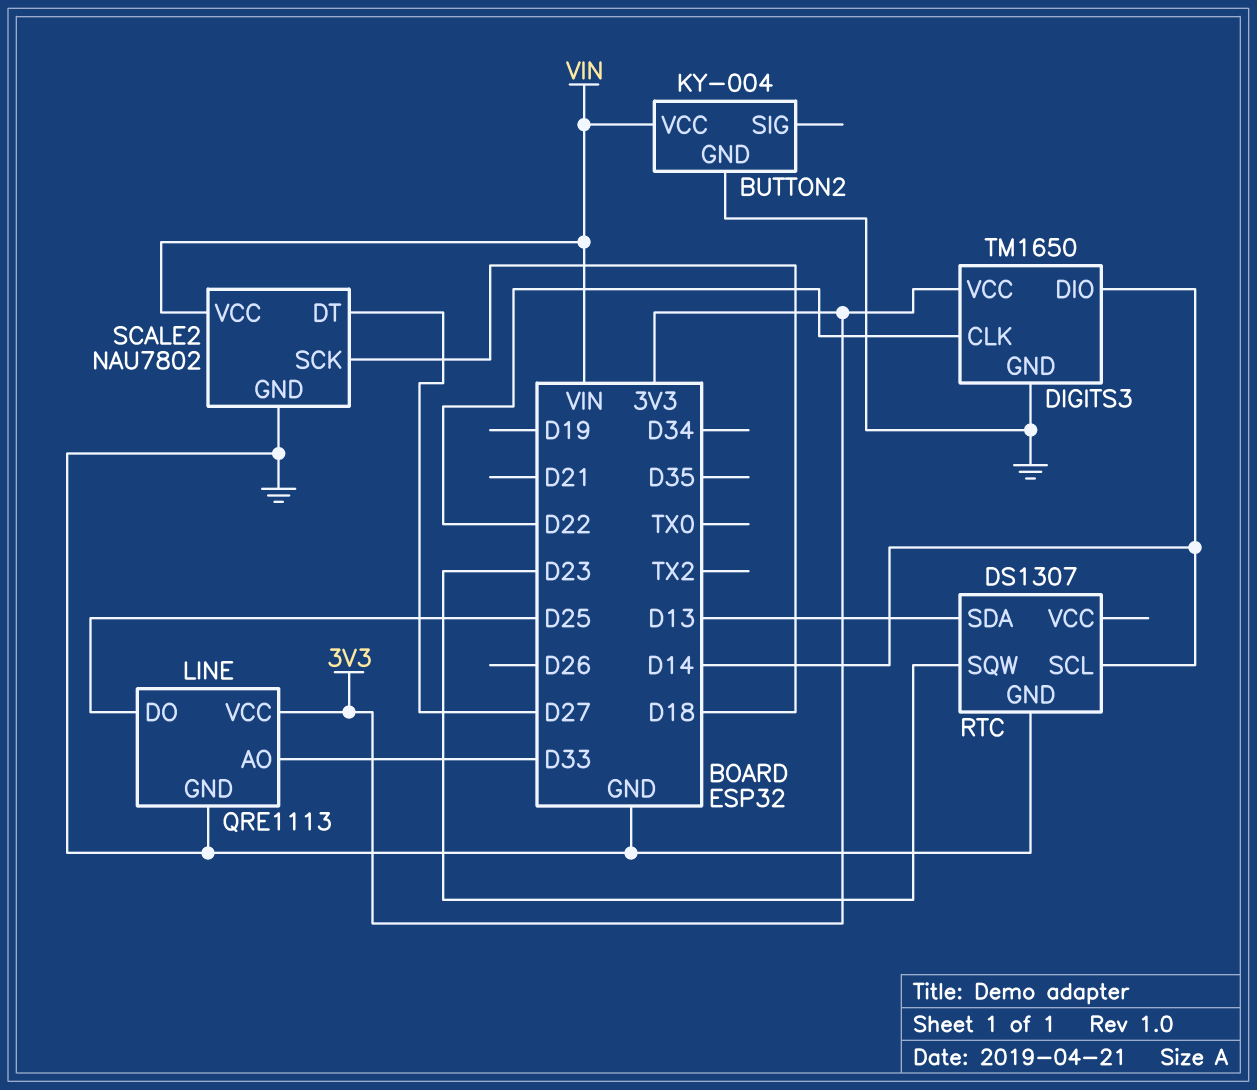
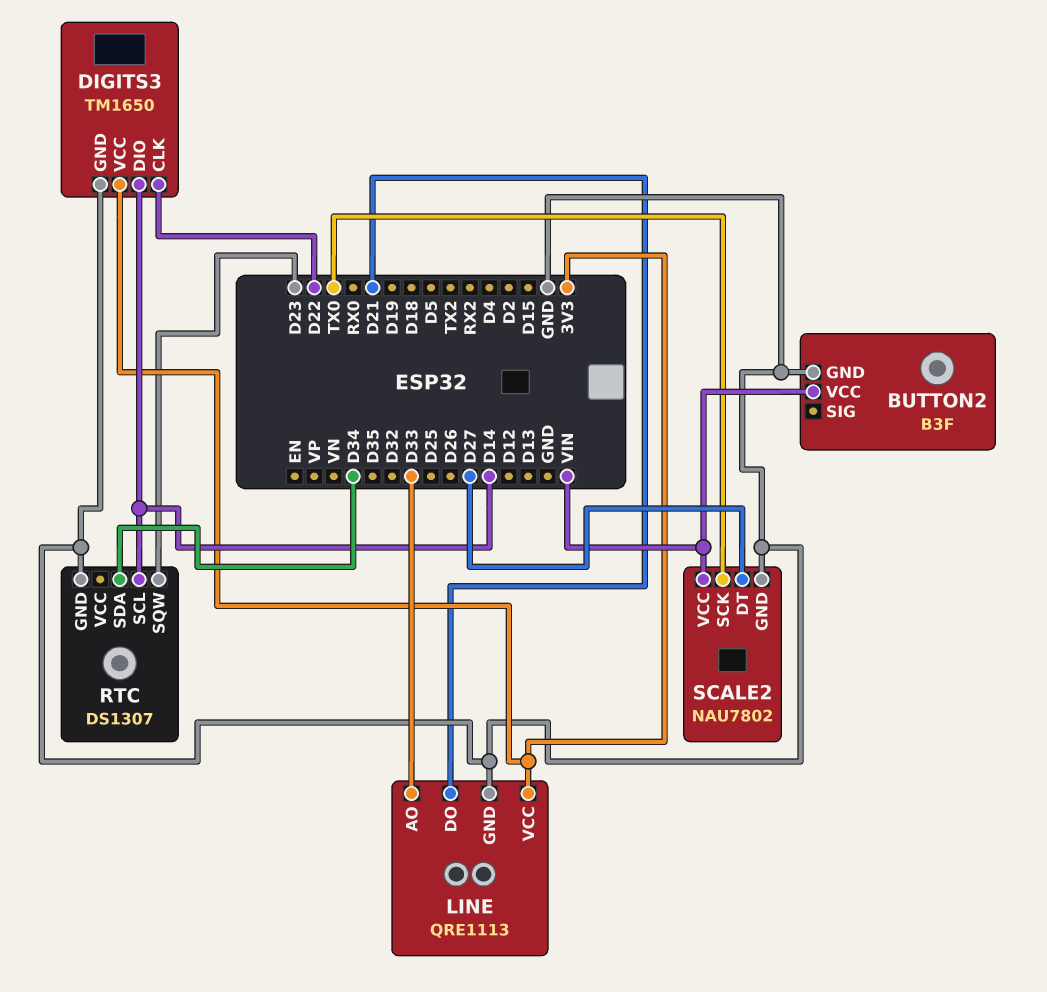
BUTTON2: KY-004 -> B3F
LINE pin DO: D25 -> D21
RTC pin SDA: D13 -> D34
SCALE2 pin SCK: D18 -> TX0

